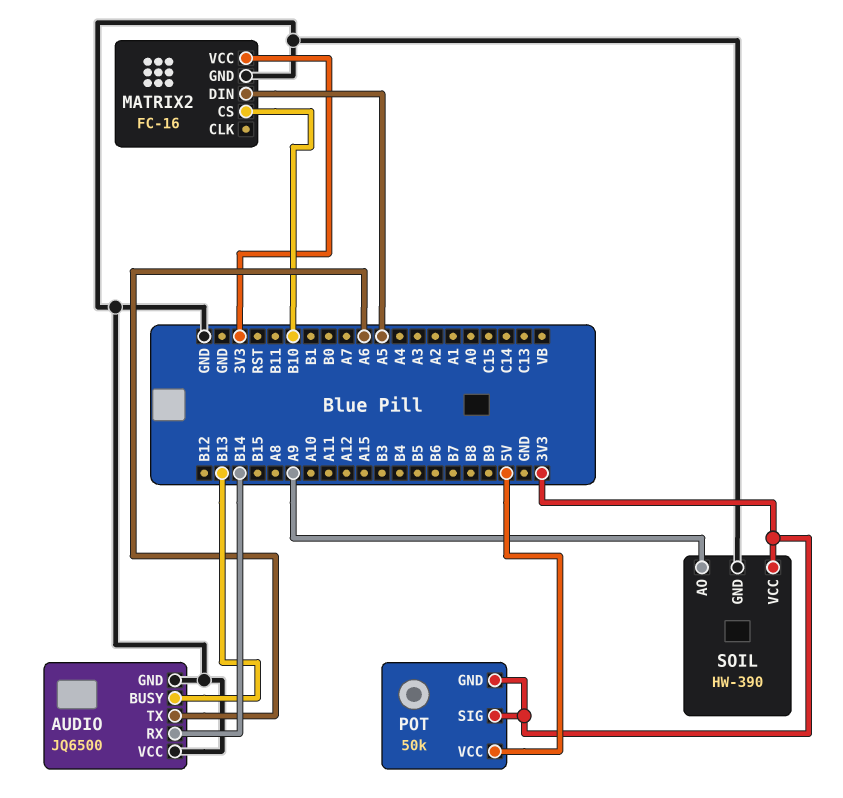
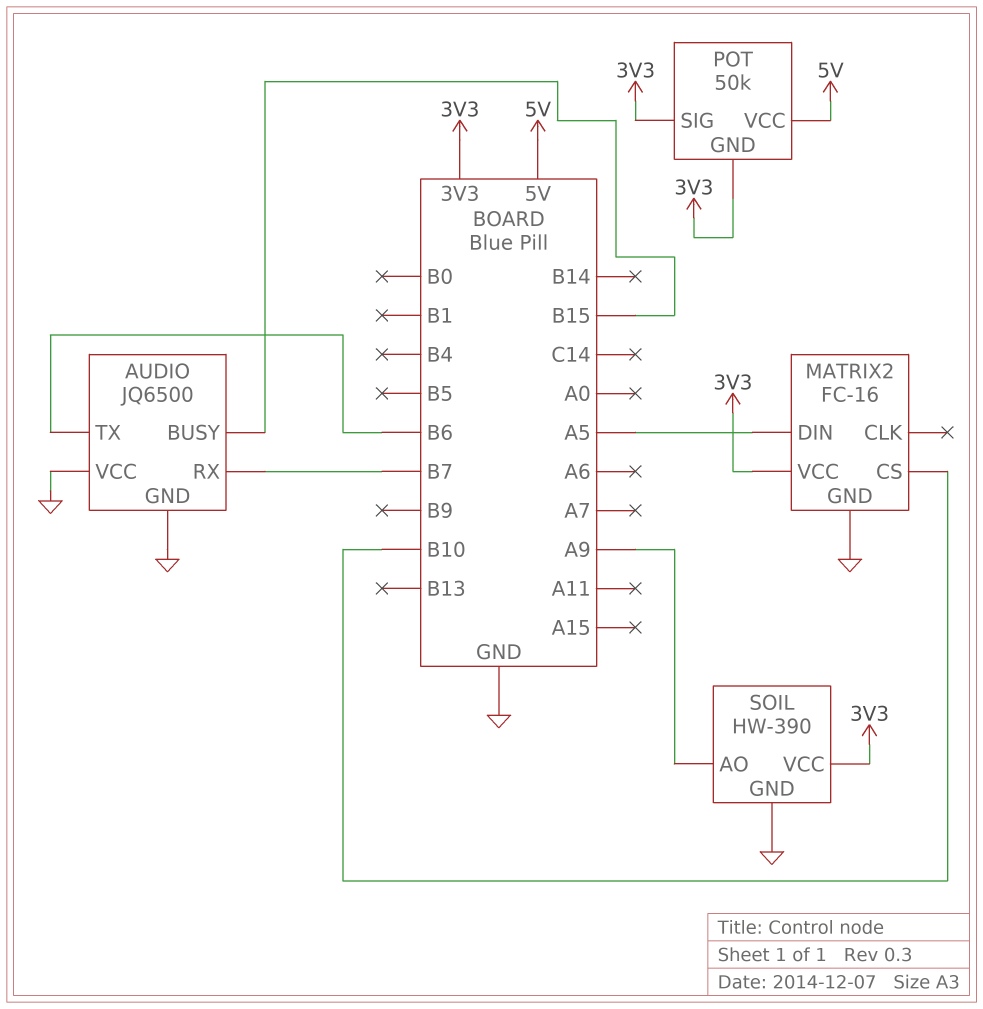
AUDIO pin BUSY: B13 -> B15
AUDIO pin RX: B14 -> B7
AUDIO pin TX: A6 -> B6

